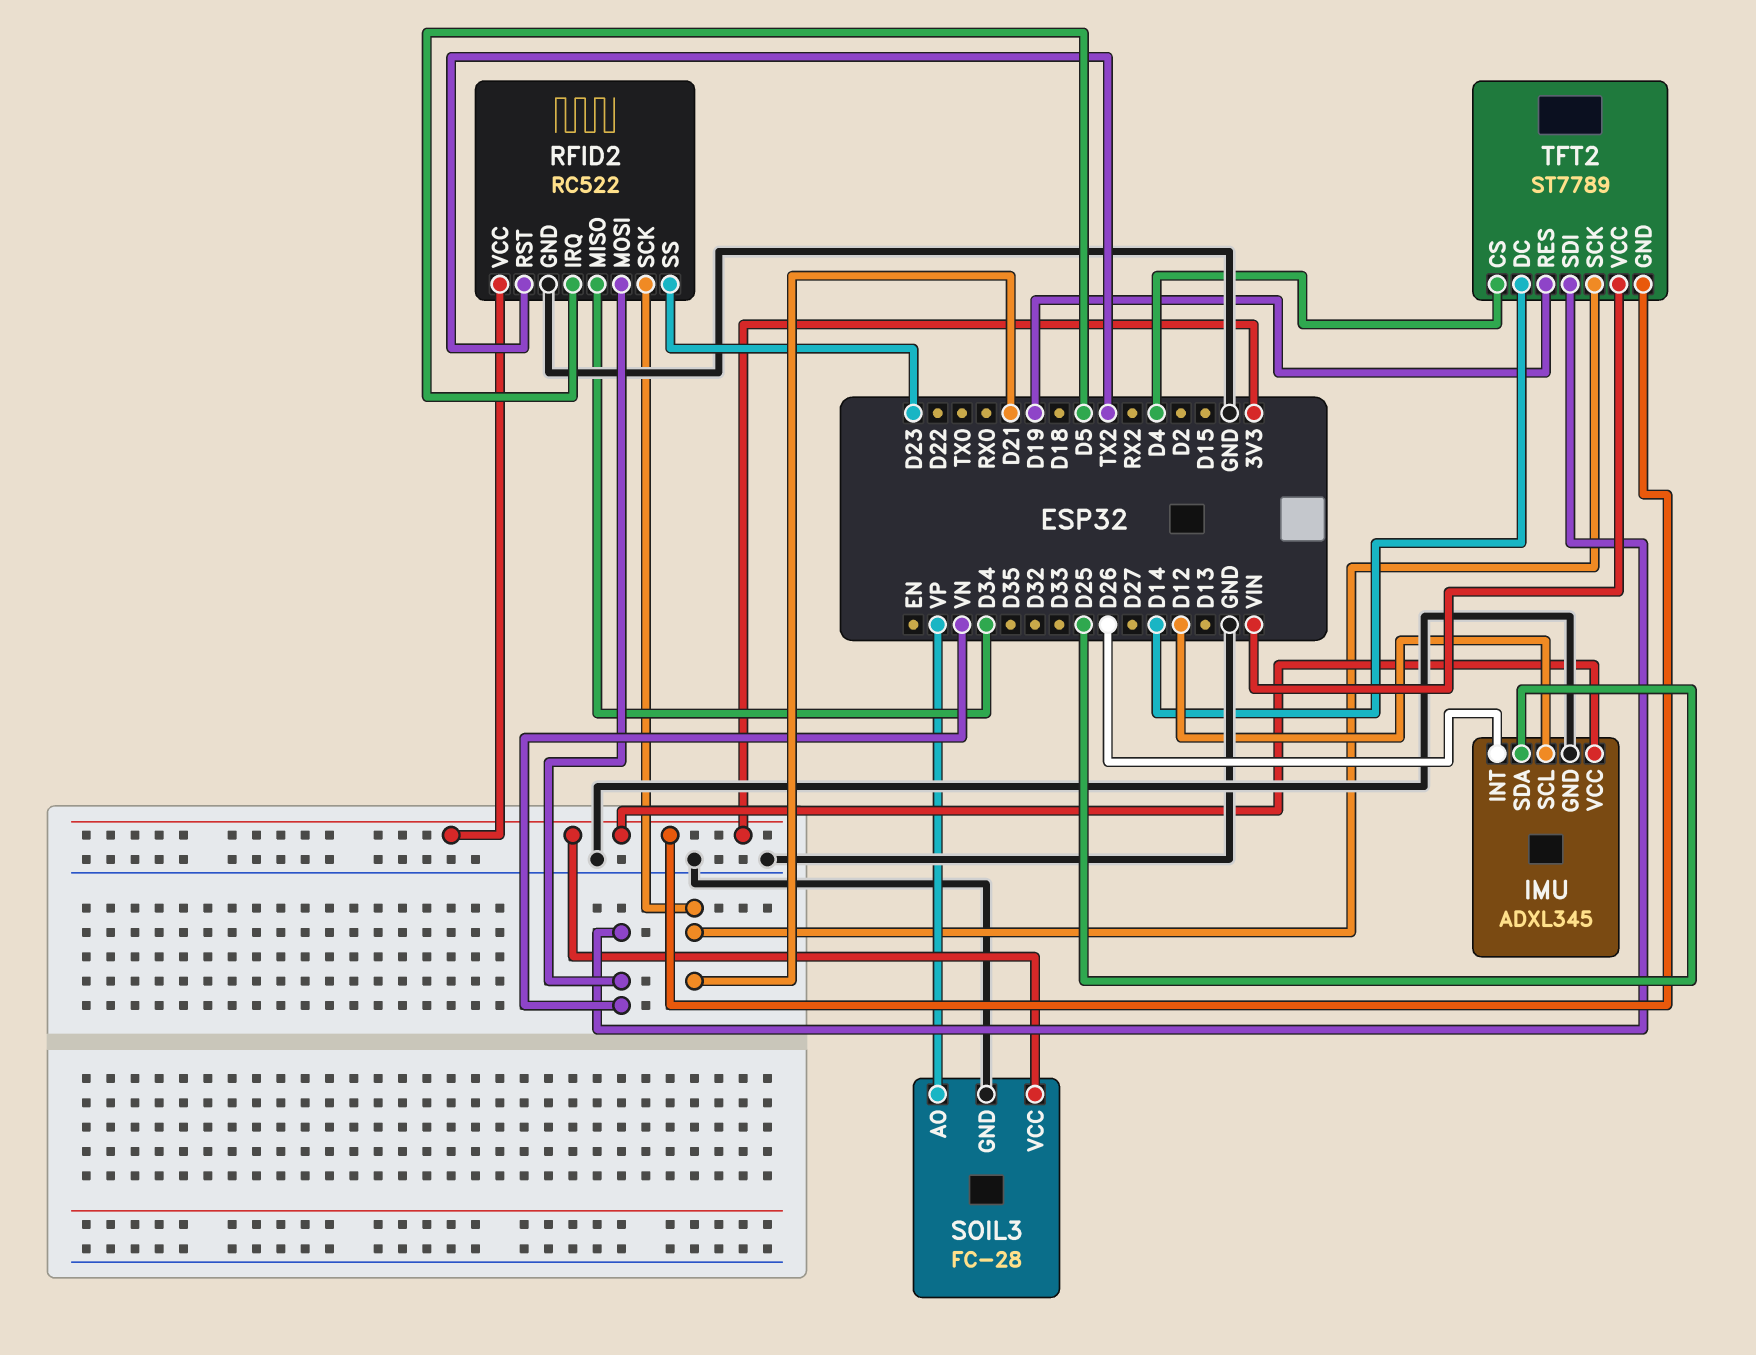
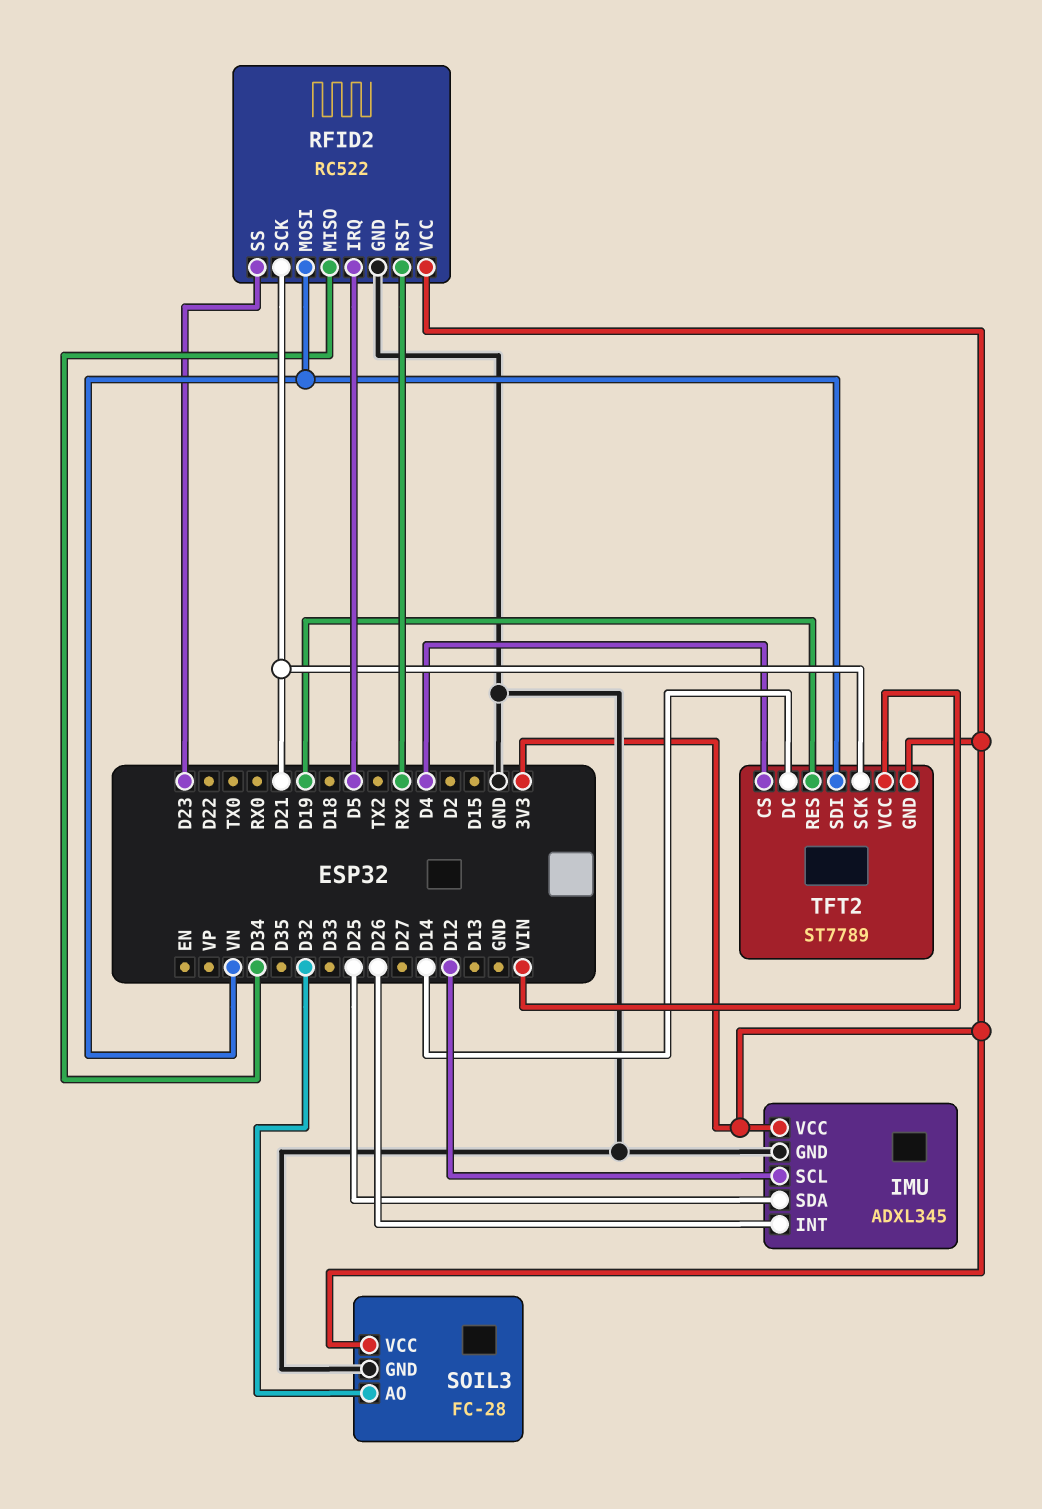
RFID2 pin RST: TX2 -> RX2
SOIL3 pin AO: VP -> D32

